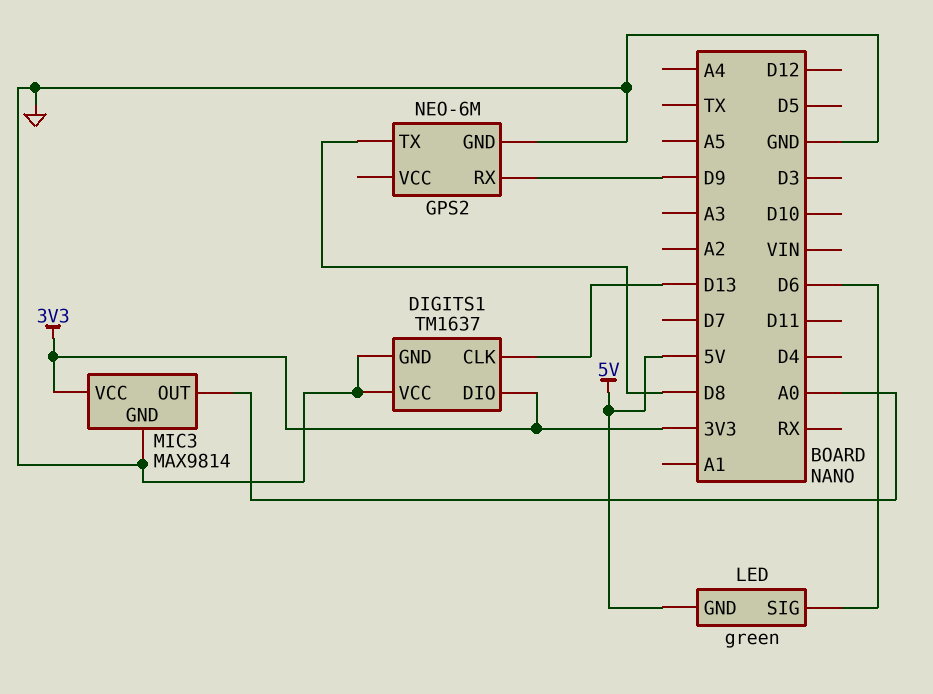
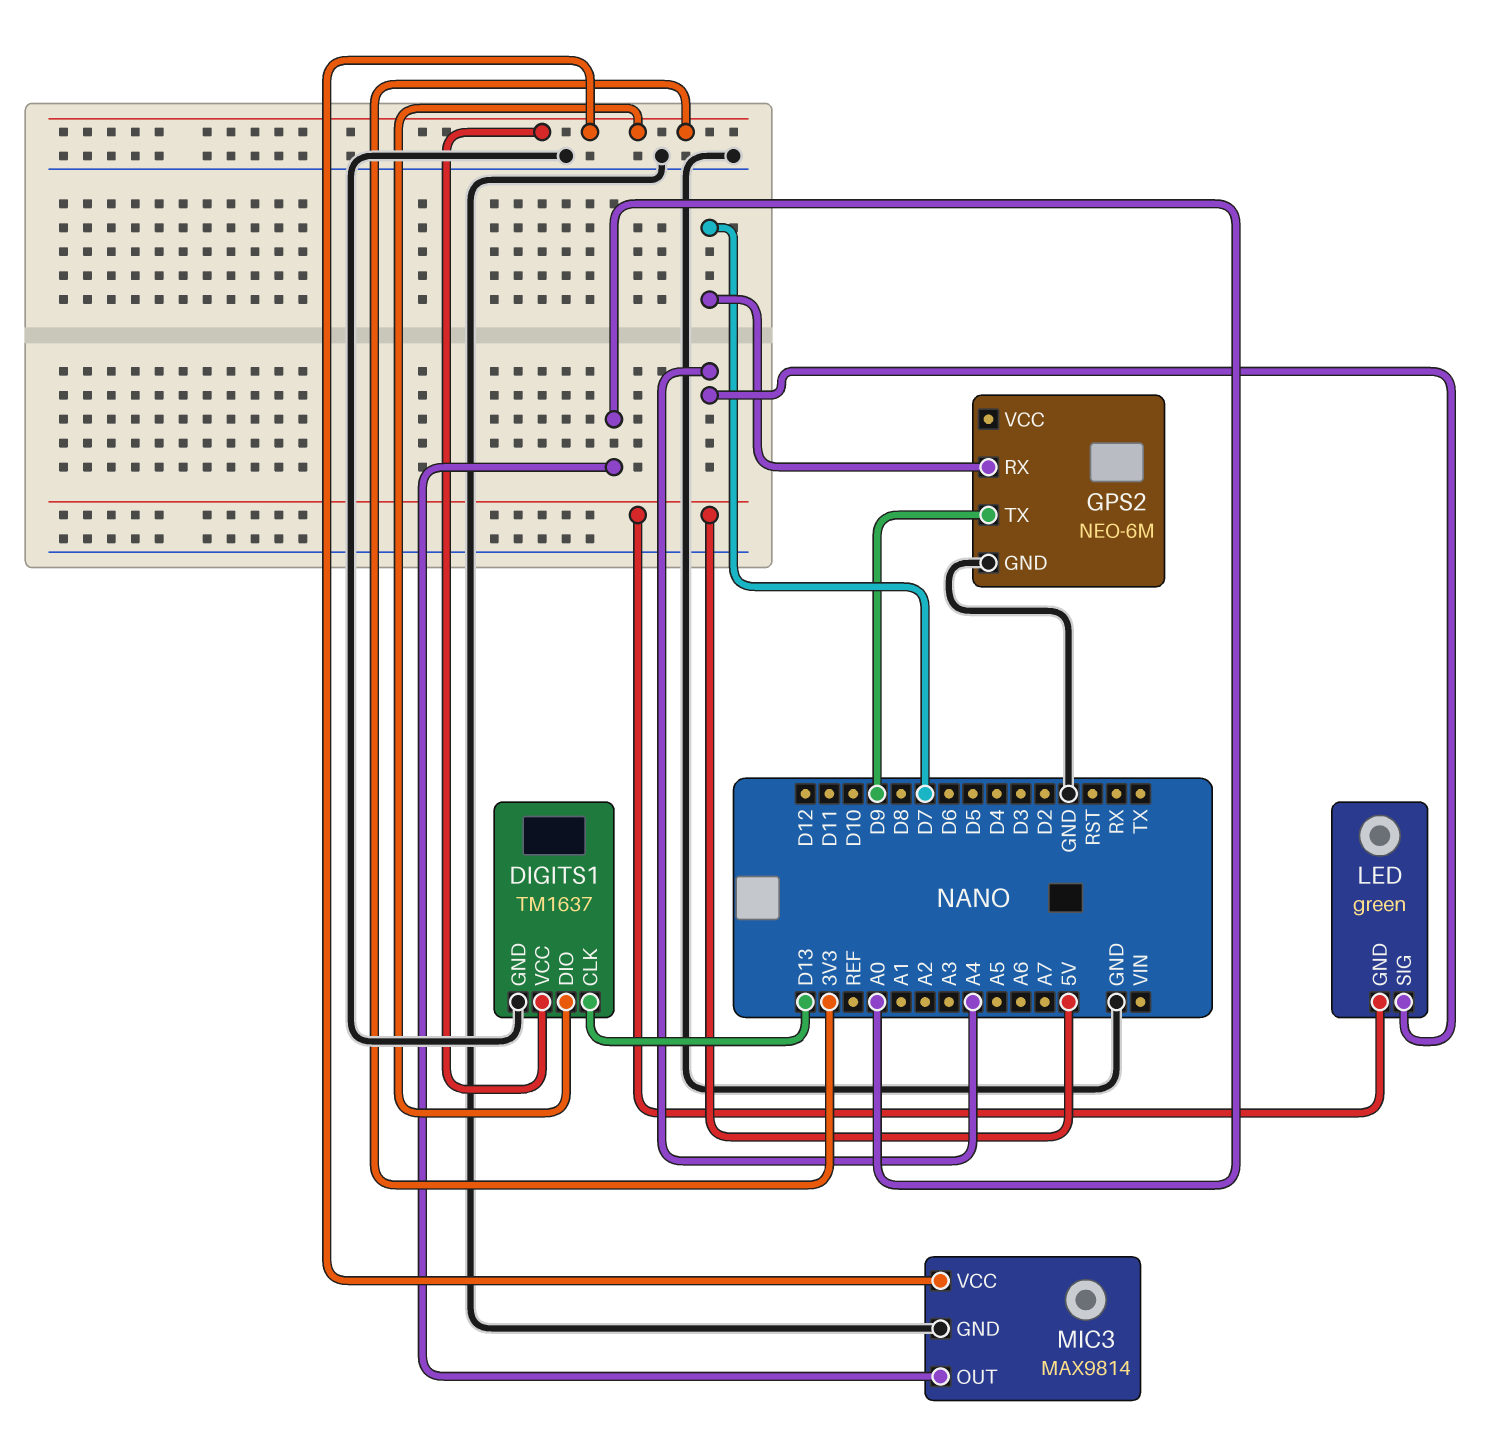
DIGITS1 pin VCC: GND -> 3V3
GPS2 pin RX: D9 -> D7
GPS2 pin TX: D8 -> D9
LED pin SIG: D6 -> A4

